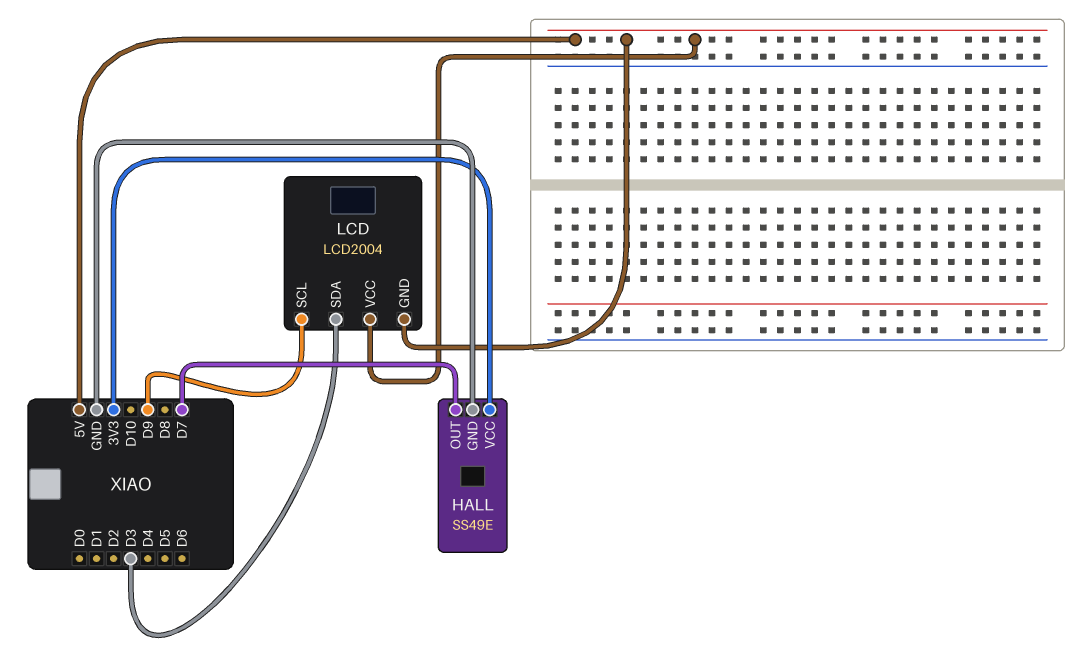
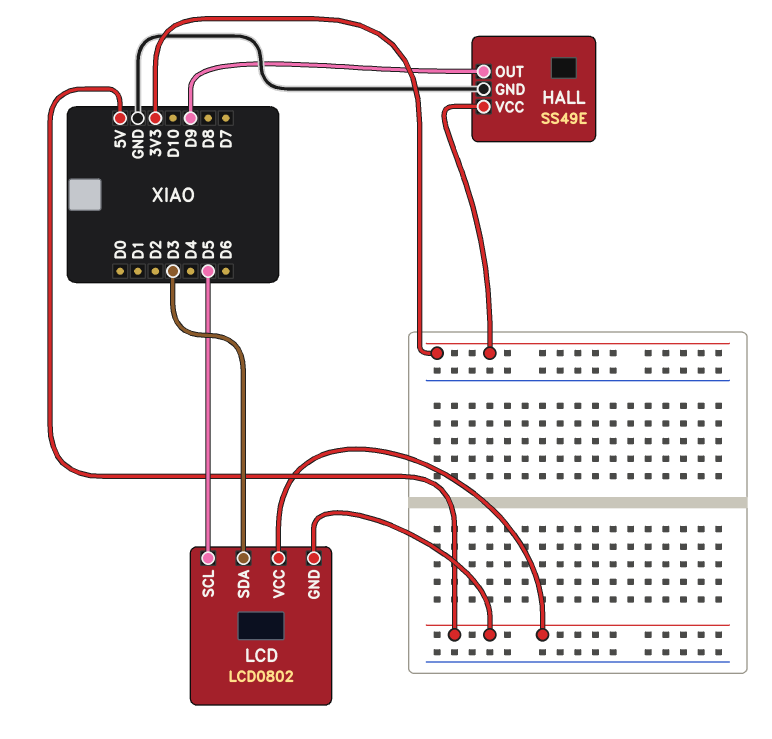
HALL pin OUT: D7 -> D9
LCD: LCD2004 -> LCD0802
LCD pin SCL: D9 -> D5

